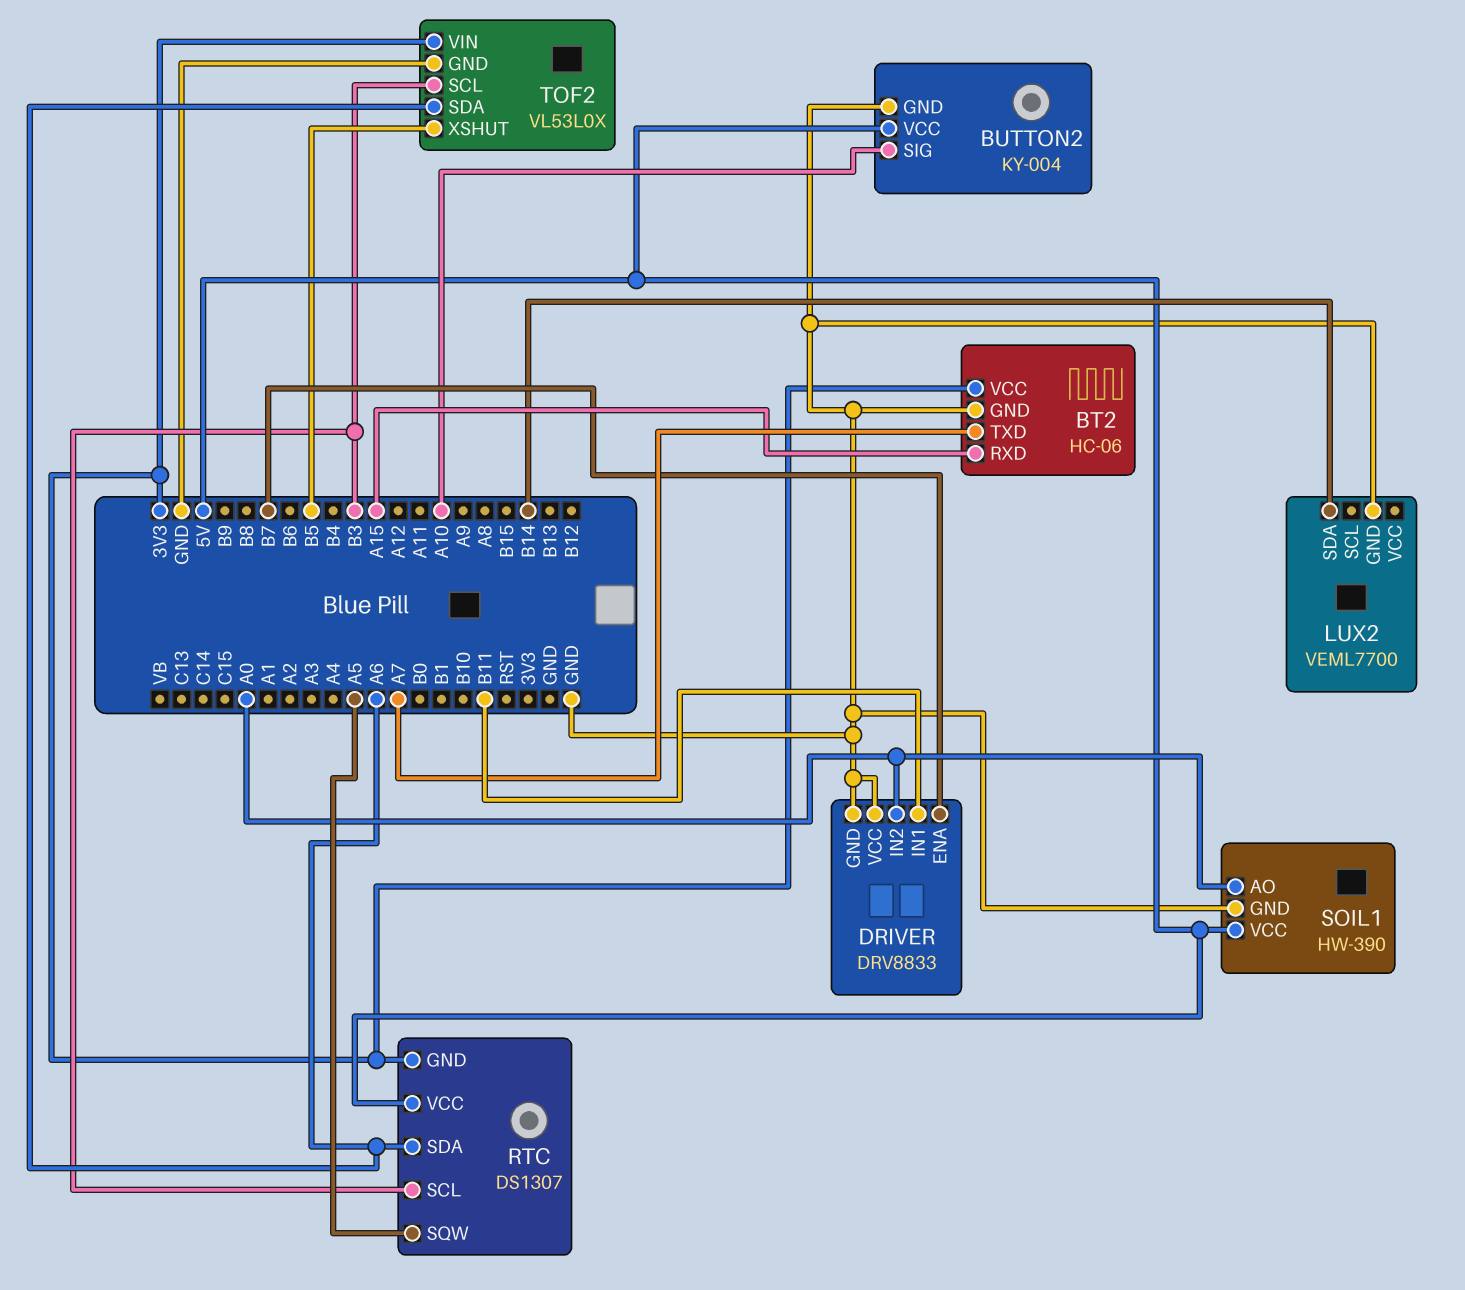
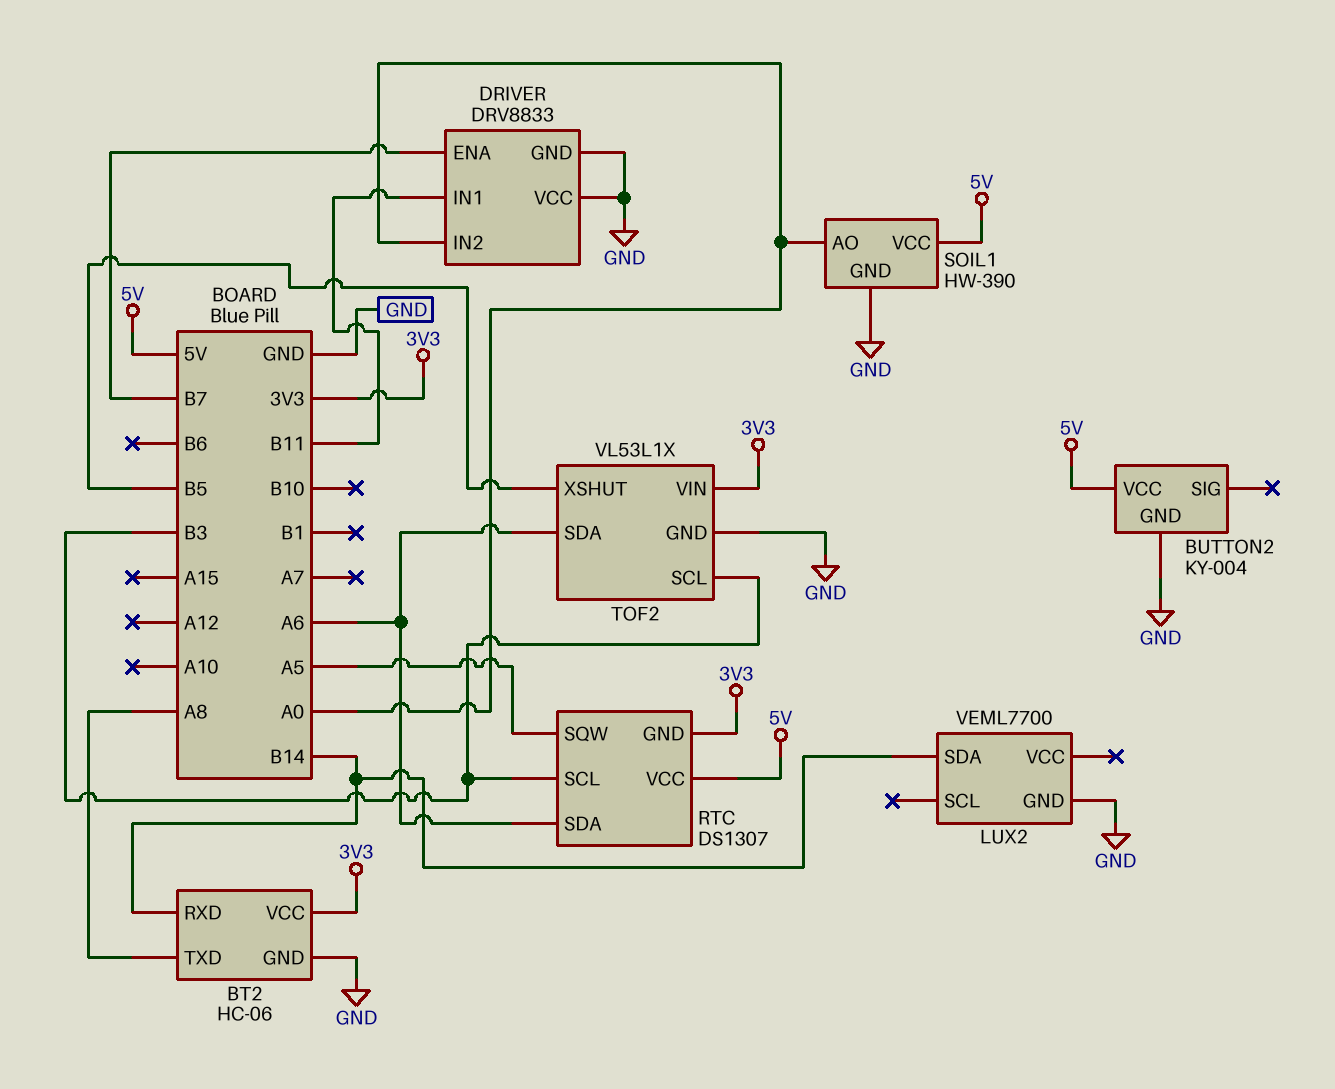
BT2 pin RXD: A15 -> B14
BT2 pin TXD: A7 -> A8
BUTTON2 pin SIG: A10 -> none
TOF2: VL53L0X -> VL53L1X

